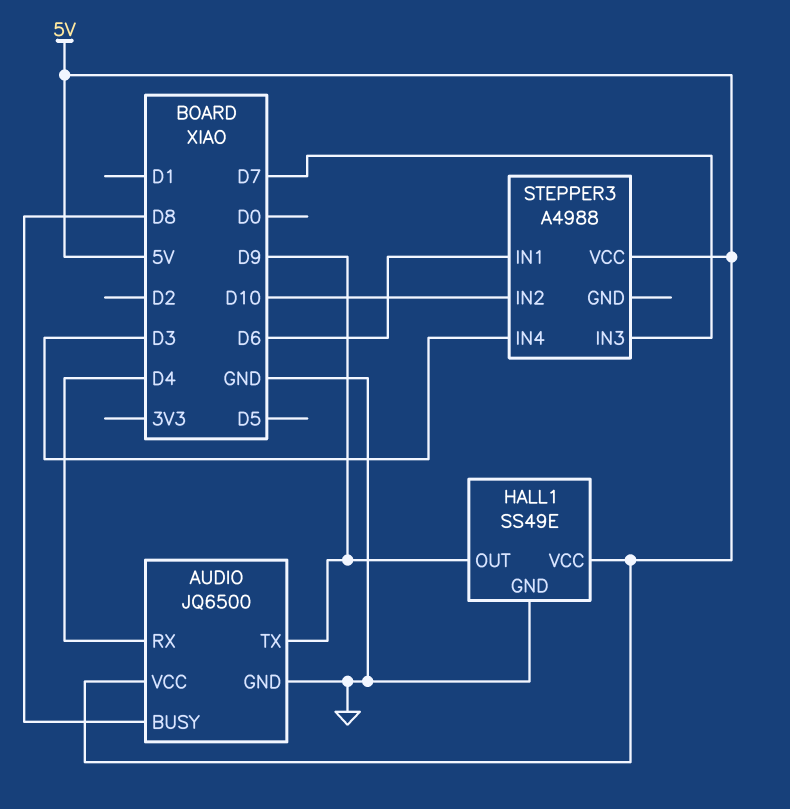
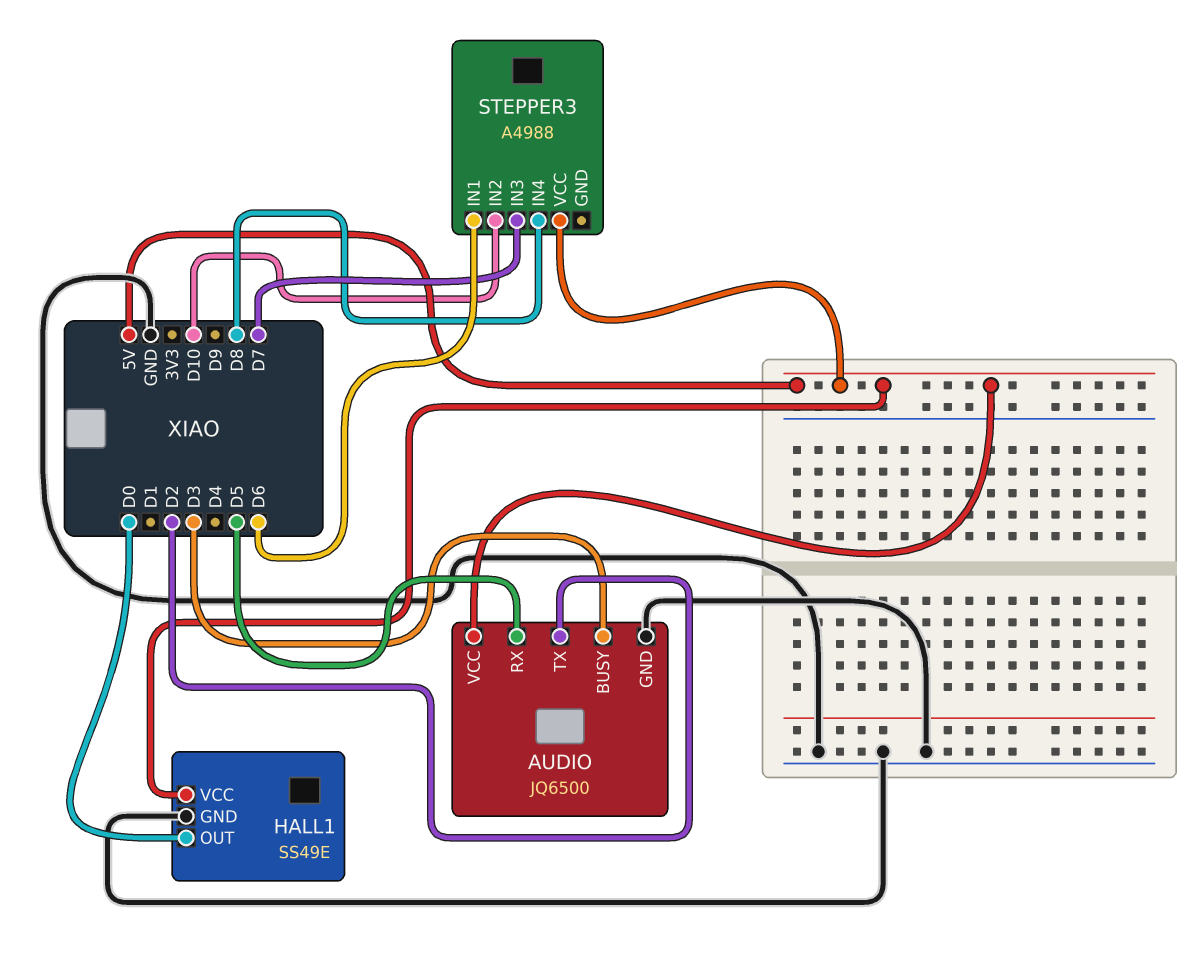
AUDIO pin BUSY: D8 -> D3
AUDIO pin RX: D4 -> D5
AUDIO pin TX: D9 -> D2
HALL1 pin OUT: D9 -> D0
STEPPER3 pin IN4: D3 -> D8

